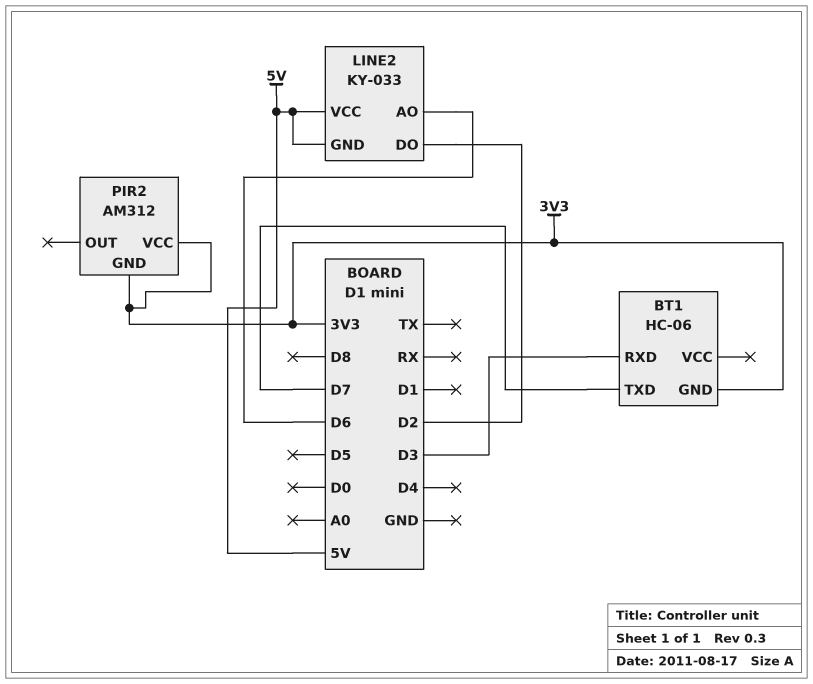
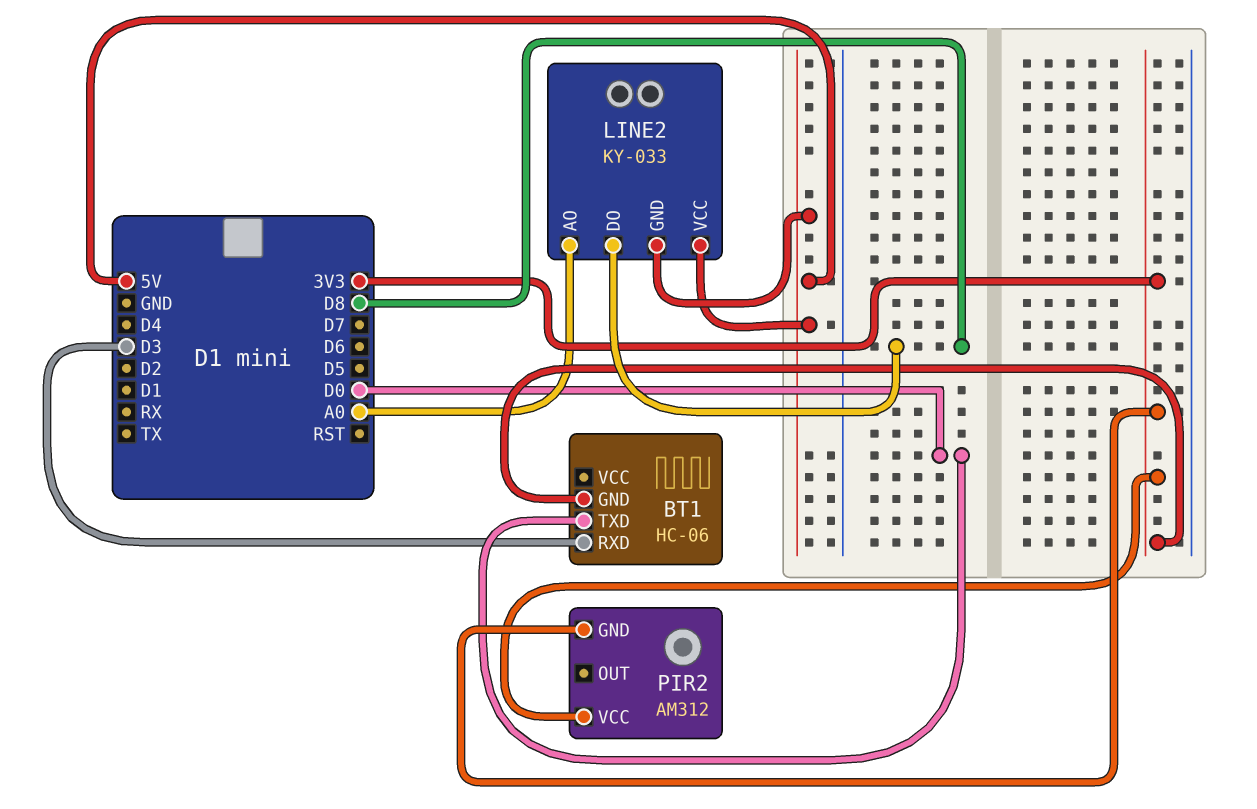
BT1 pin TXD: D7 -> D0
LINE2 pin AO: D6 -> A0
LINE2 pin DO: D2 -> D8

